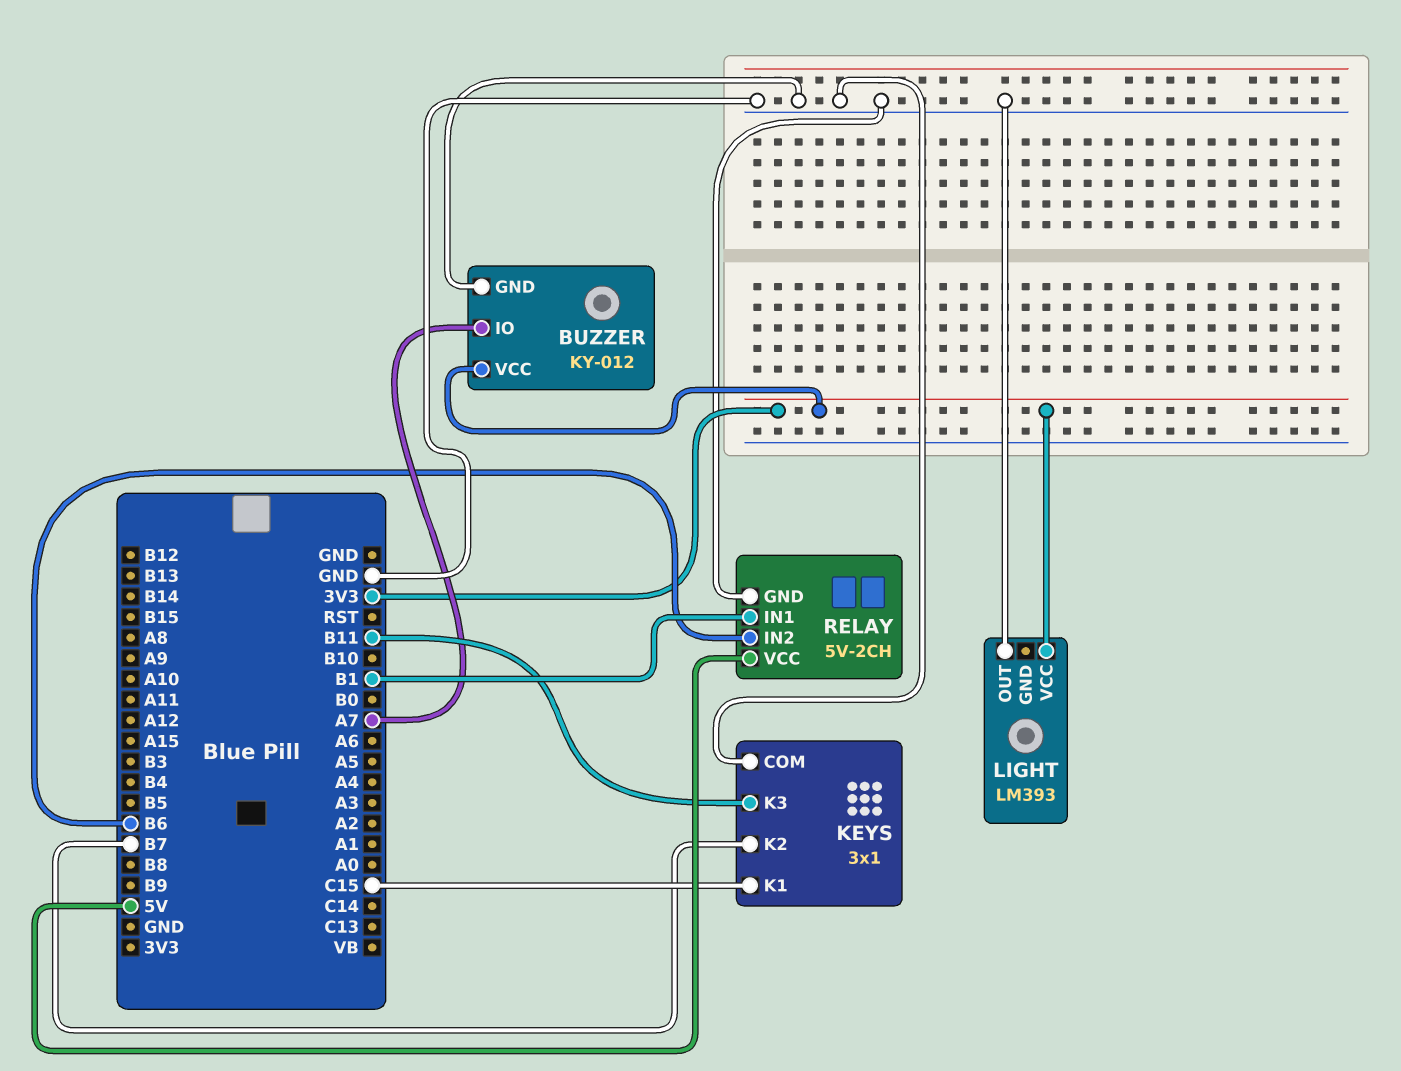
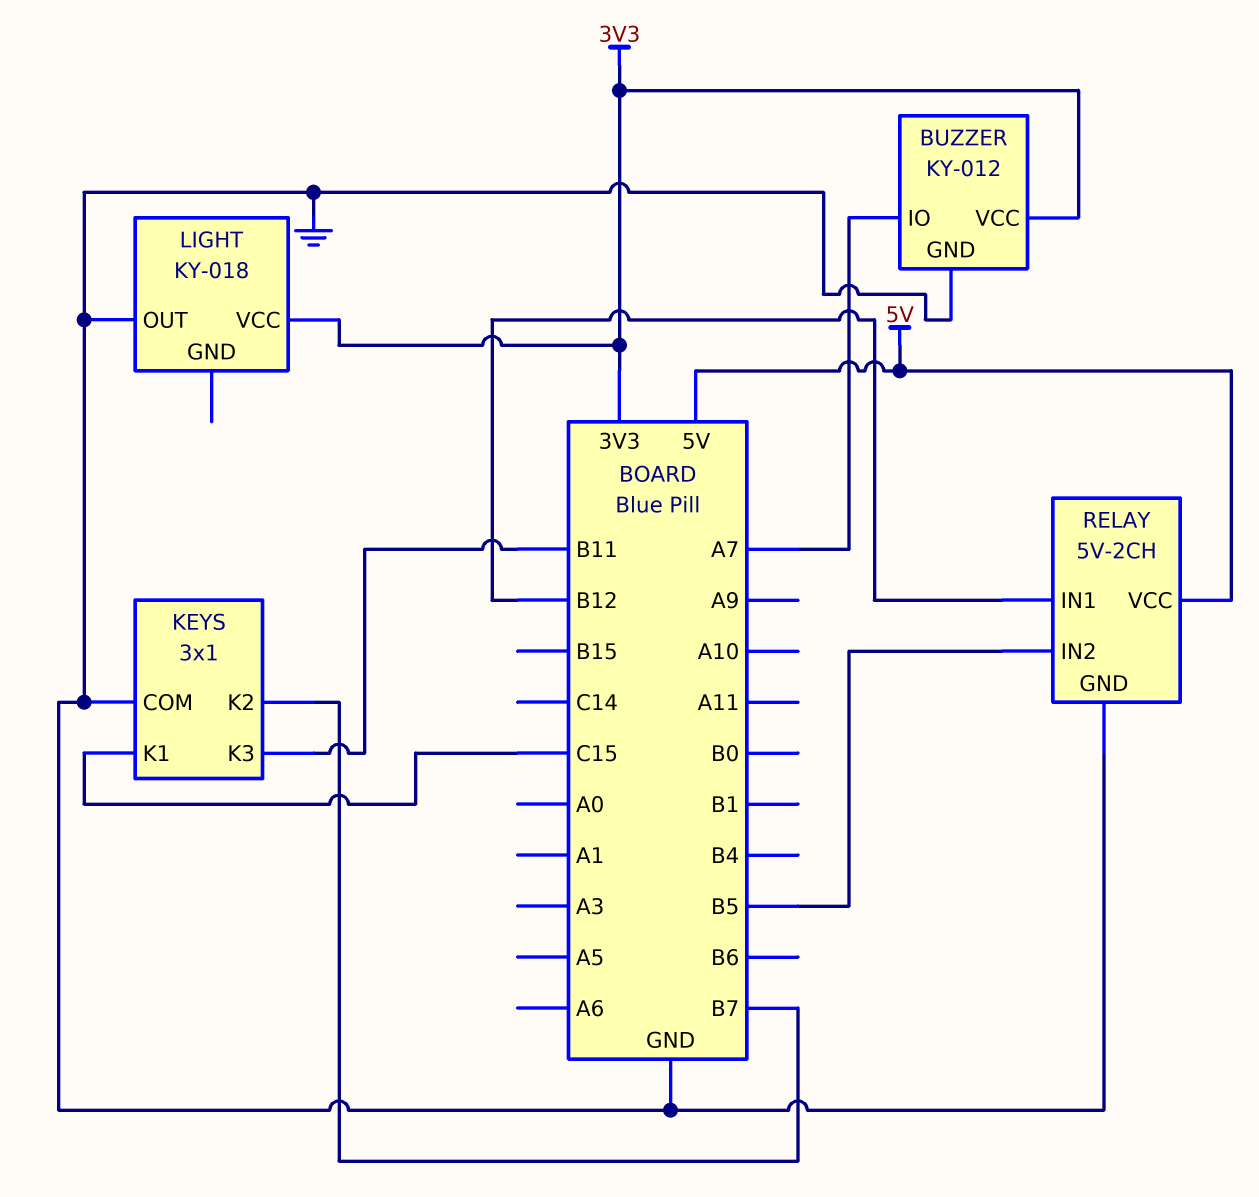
LIGHT: LM393 -> KY-018
RELAY pin IN1: B1 -> B12
RELAY pin IN2: B6 -> B5

